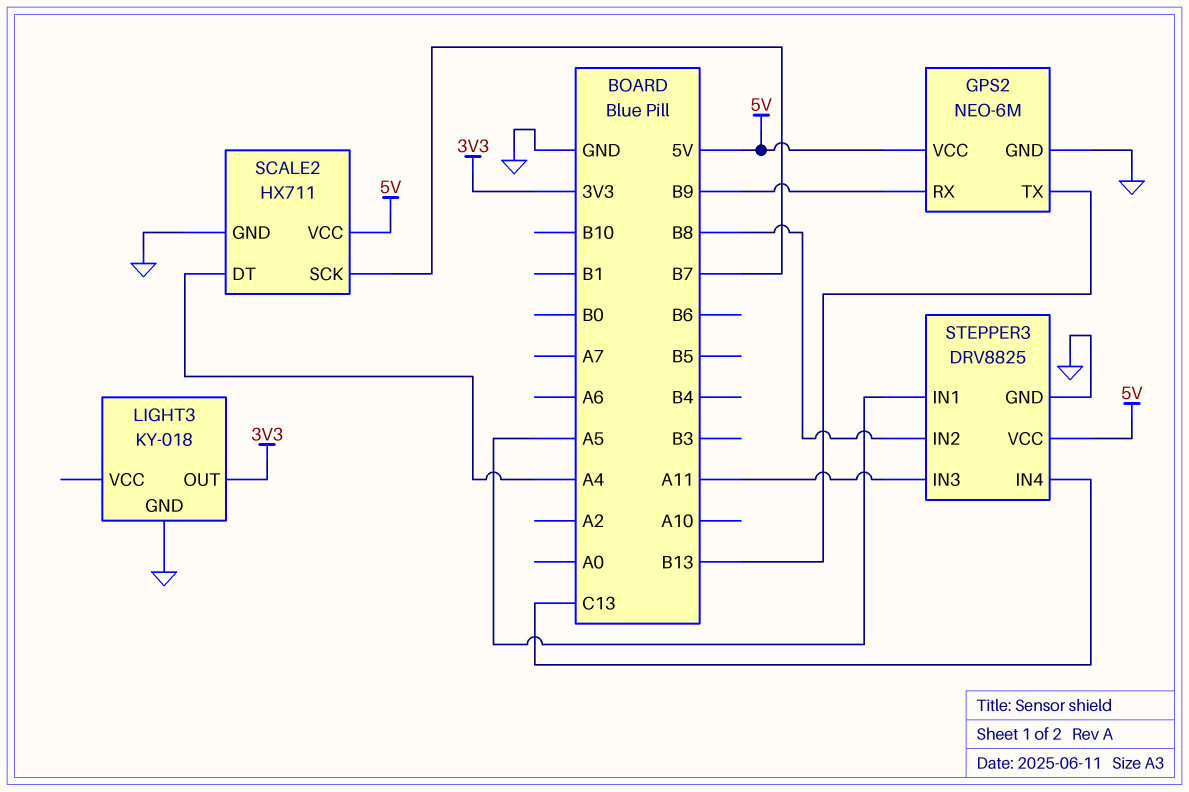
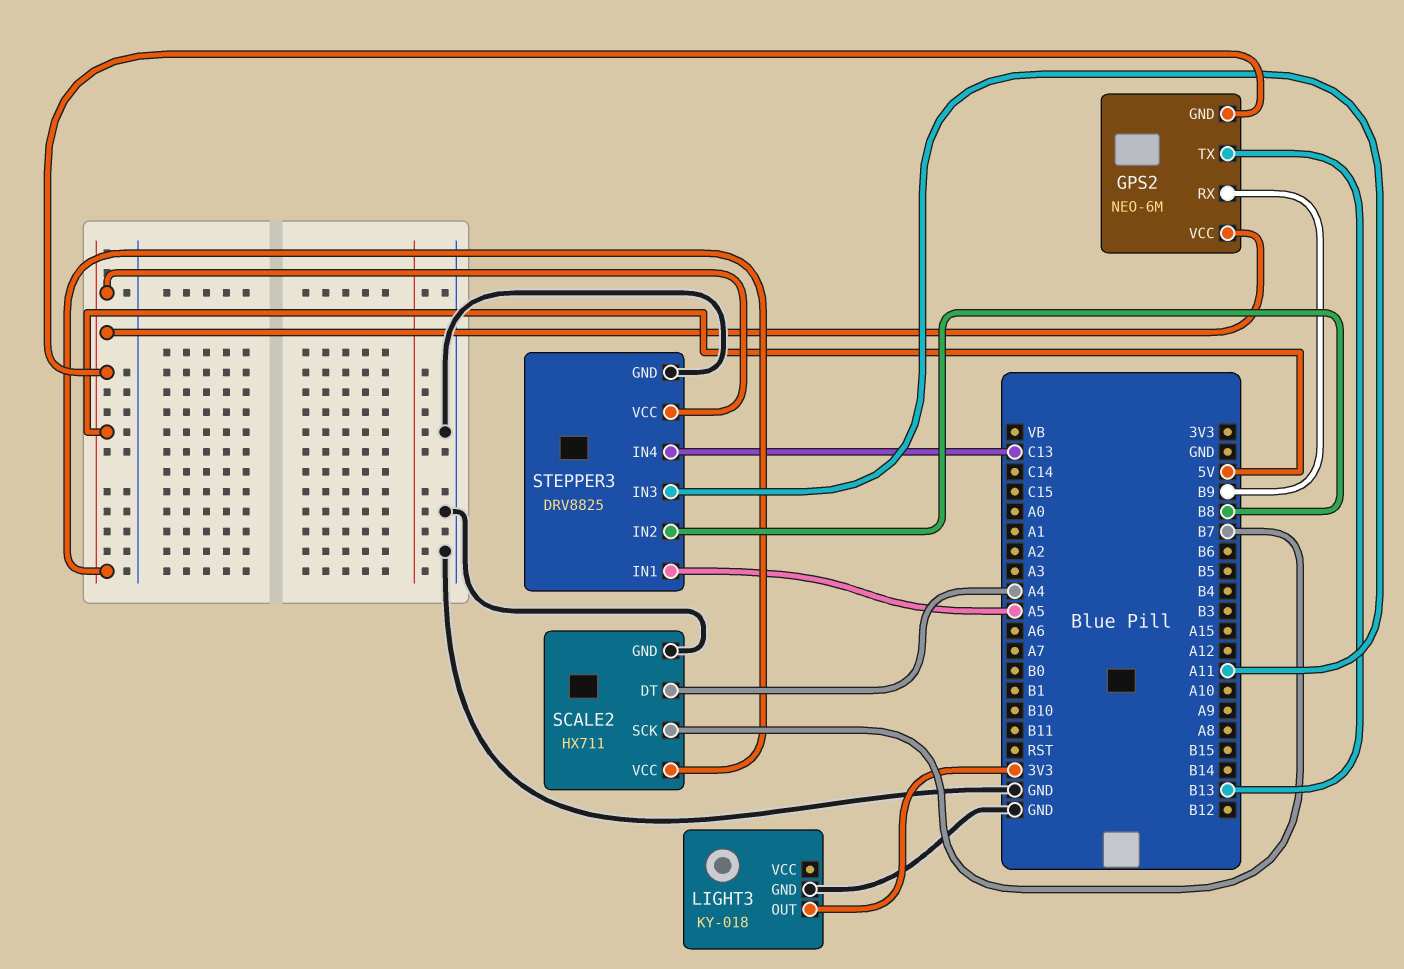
GPS2 pin GND: GND -> 5V

